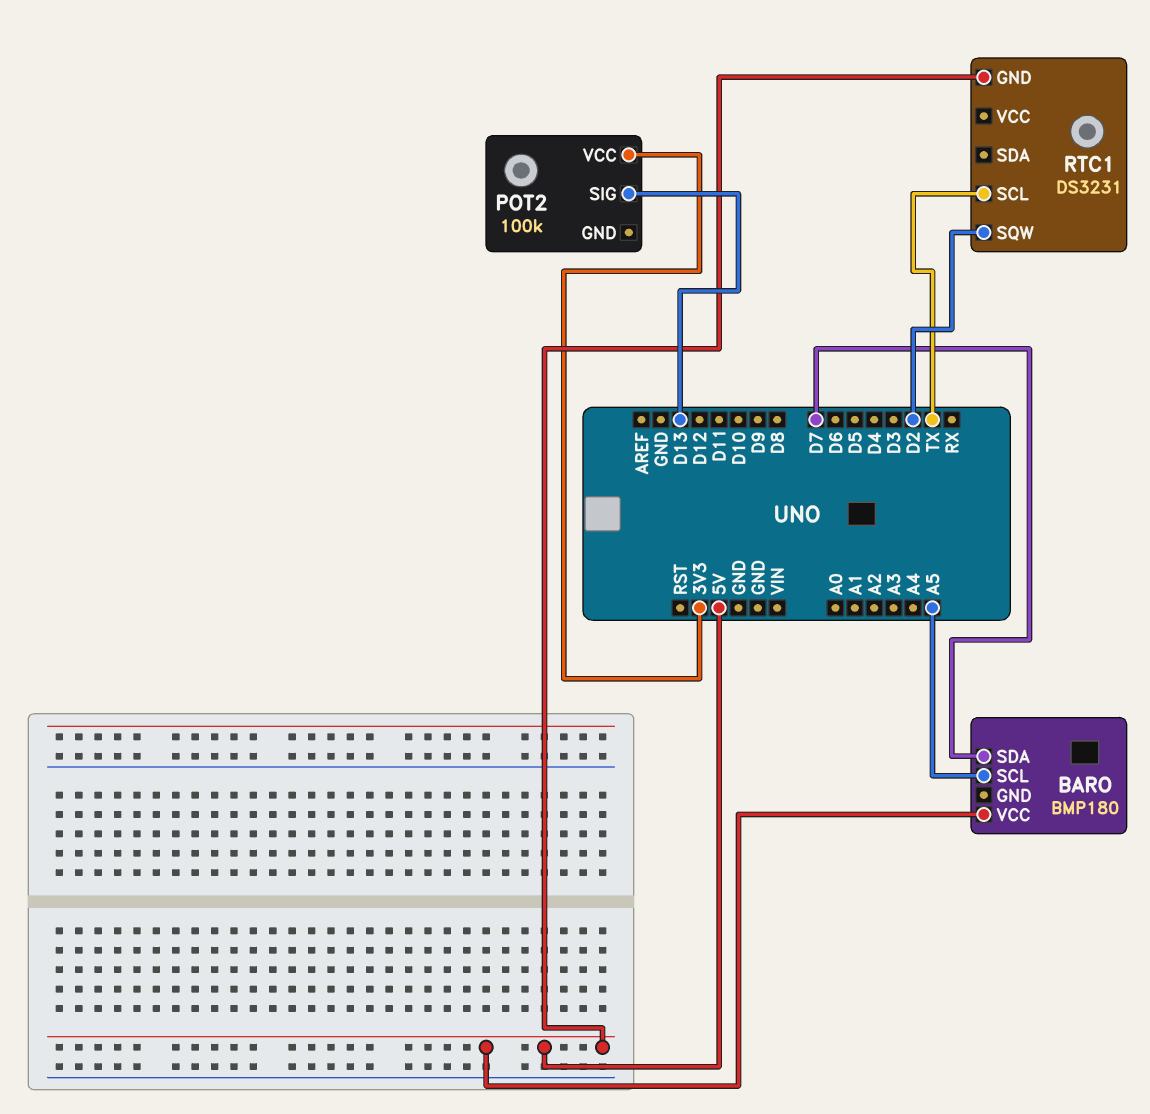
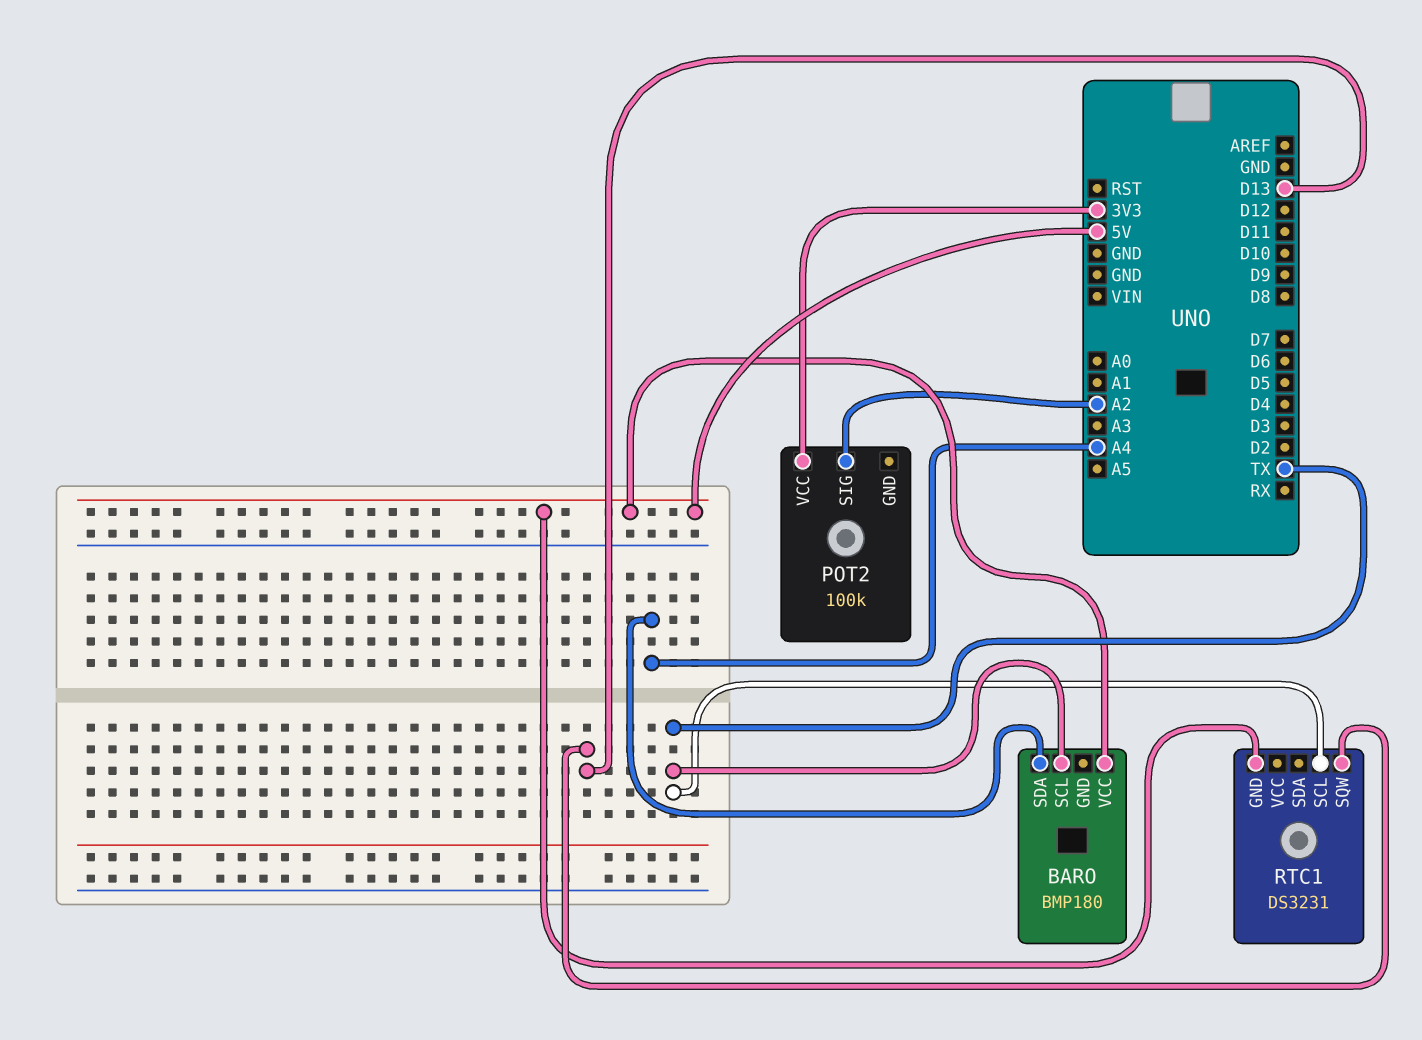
BARO pin SCL: A5 -> TX
BARO pin SDA: D7 -> A4
POT2 pin SIG: D13 -> A2
RTC1 pin SQW: D2 -> D13

